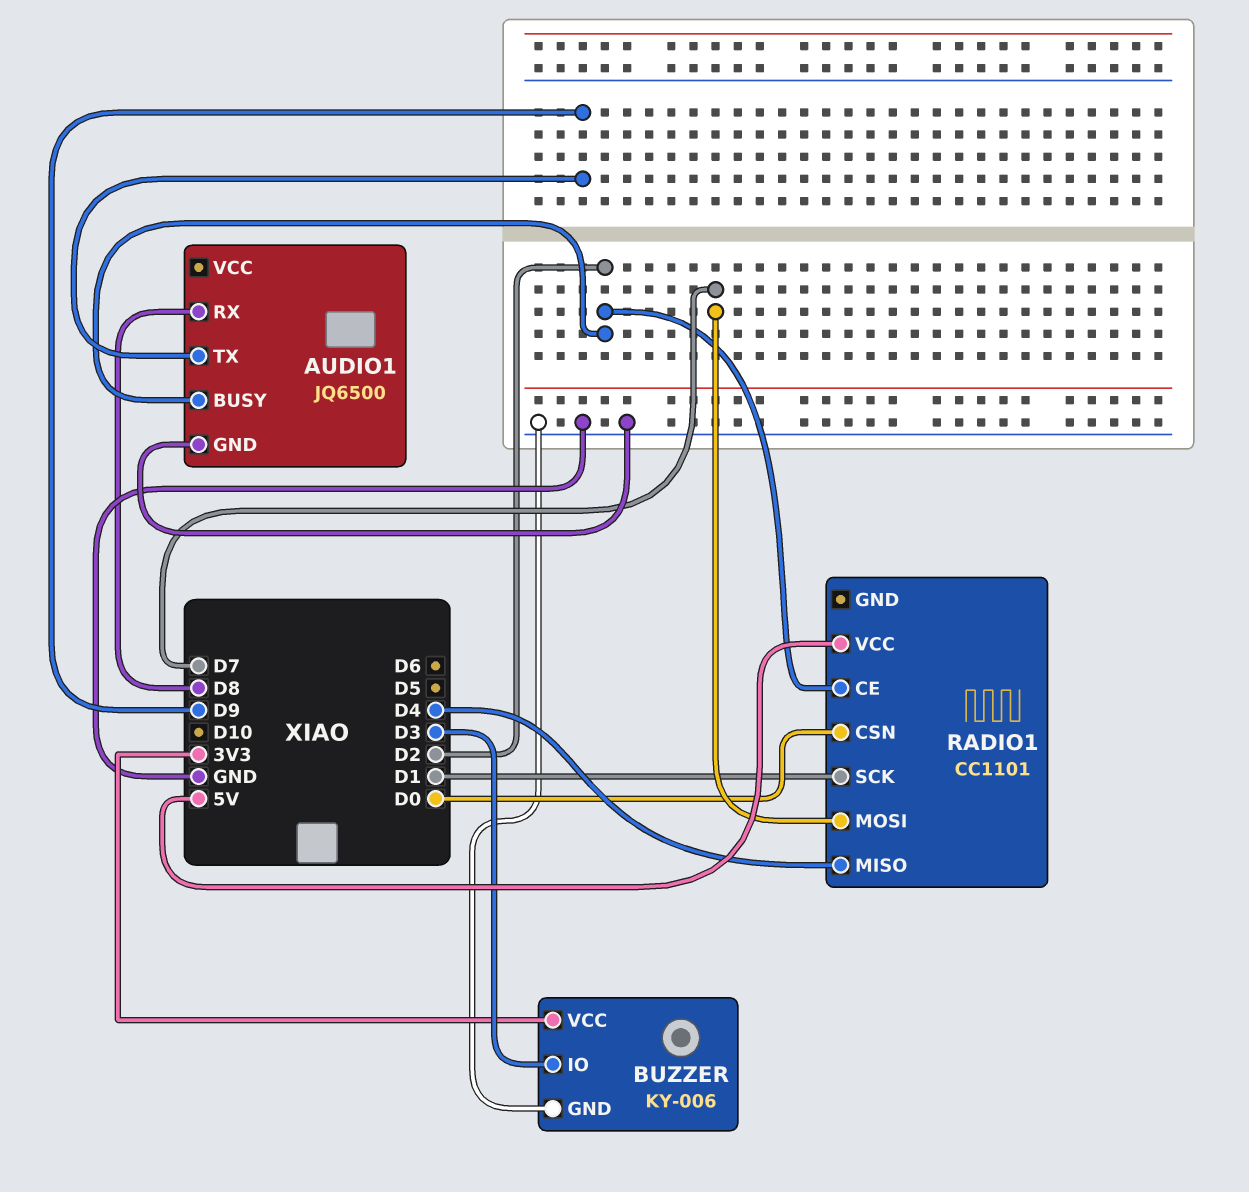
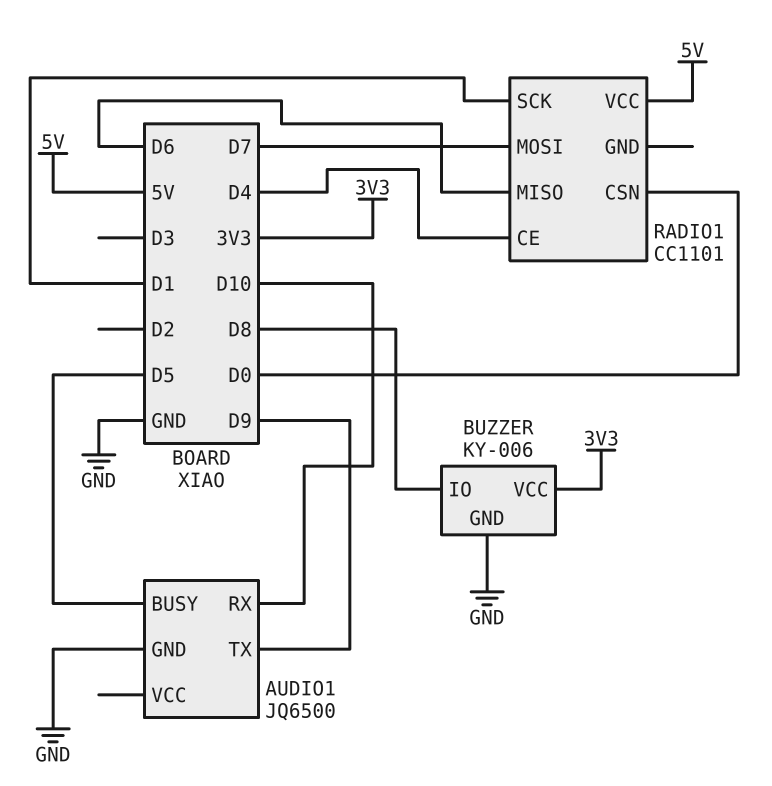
AUDIO1 pin BUSY: D2 -> D5
AUDIO1 pin RX: D8 -> D10
BUZZER pin IO: D3 -> D8
RADIO1 pin CE: D2 -> D4
RADIO1 pin MISO: D4 -> D6

